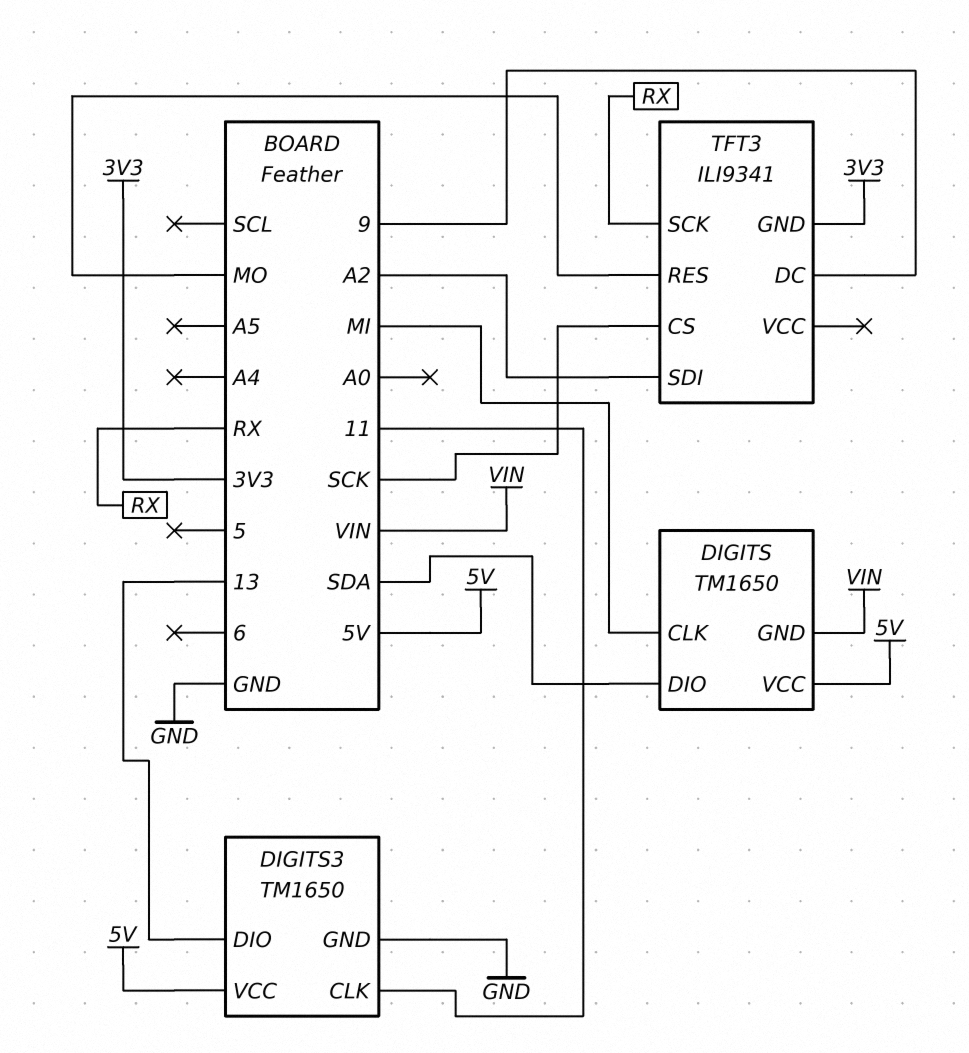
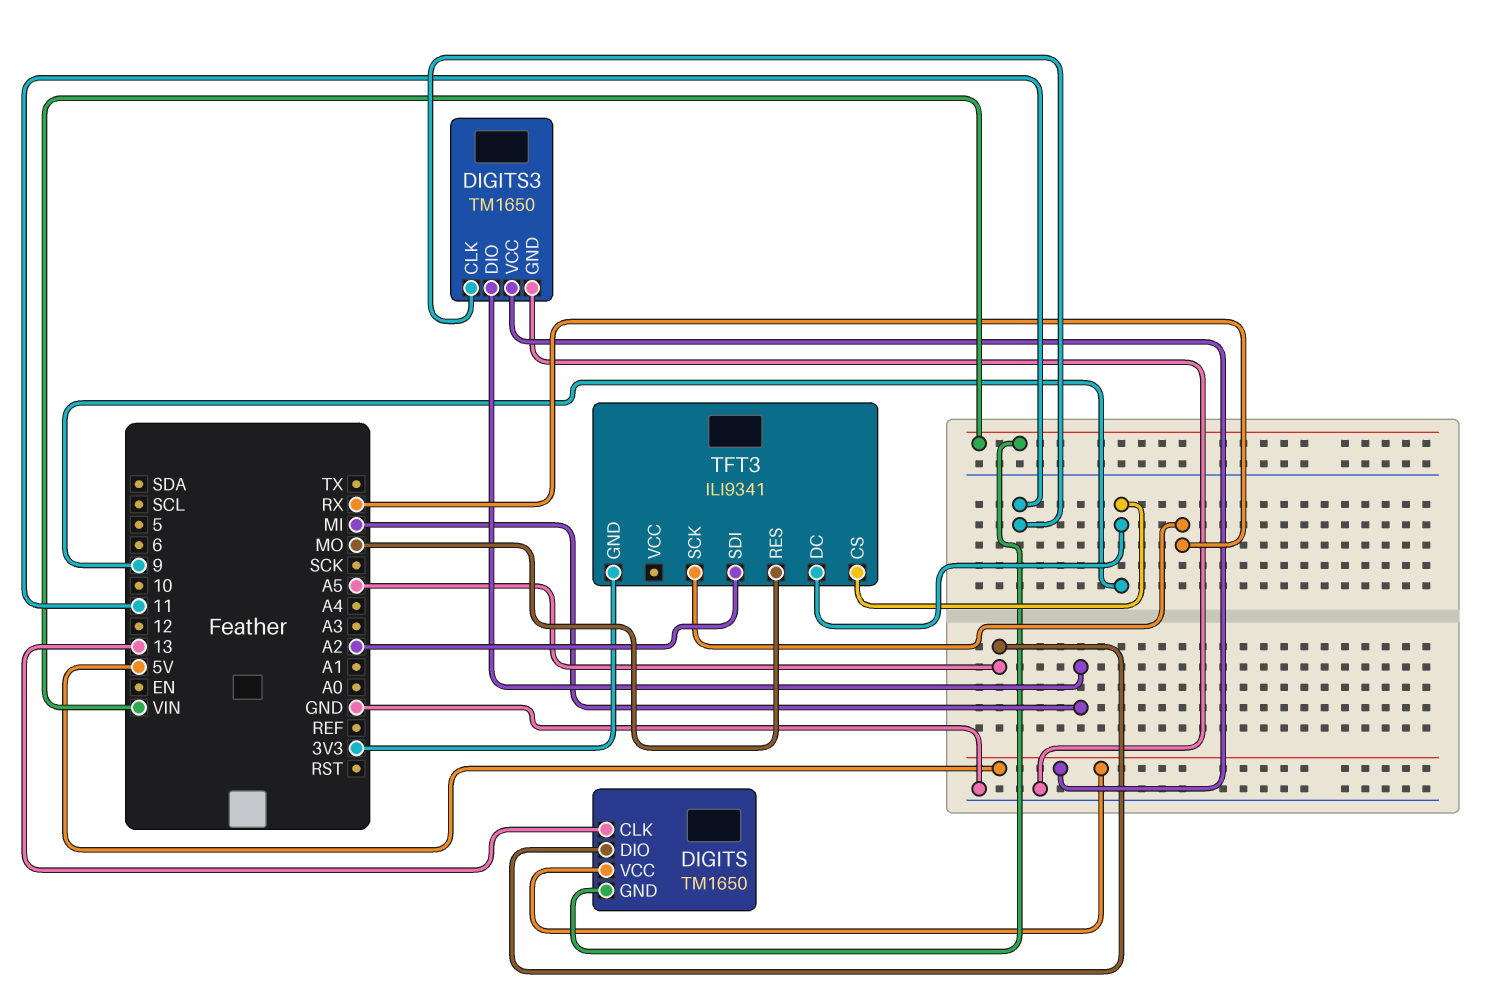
DIGITS pin CLK: MI -> 13
DIGITS pin DIO: SDA -> A5
DIGITS3 pin DIO: 13 -> MI
TFT3 pin CS: SCK -> 9

